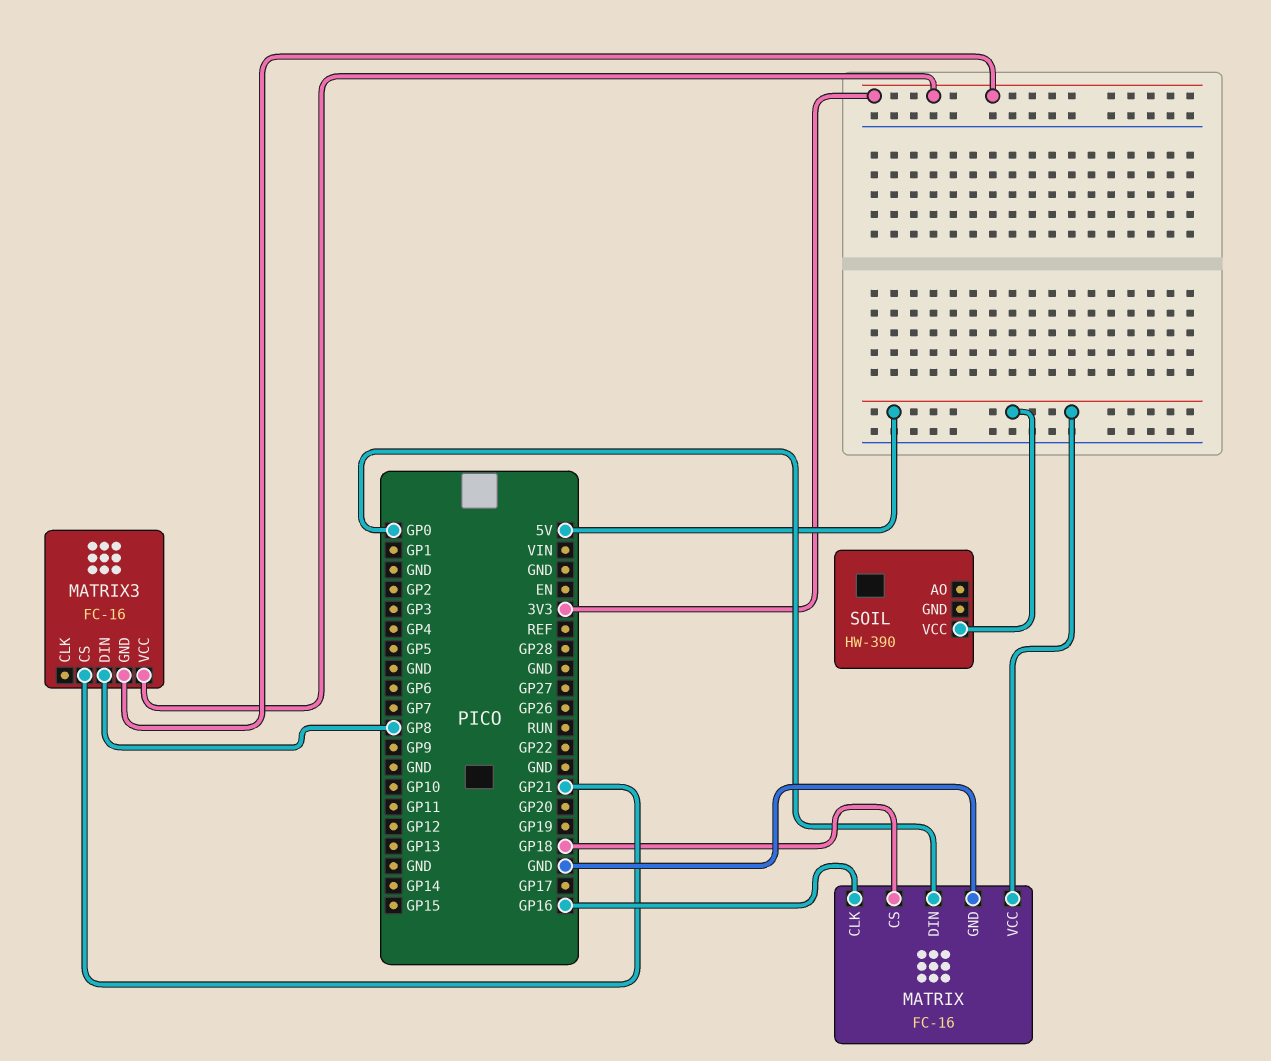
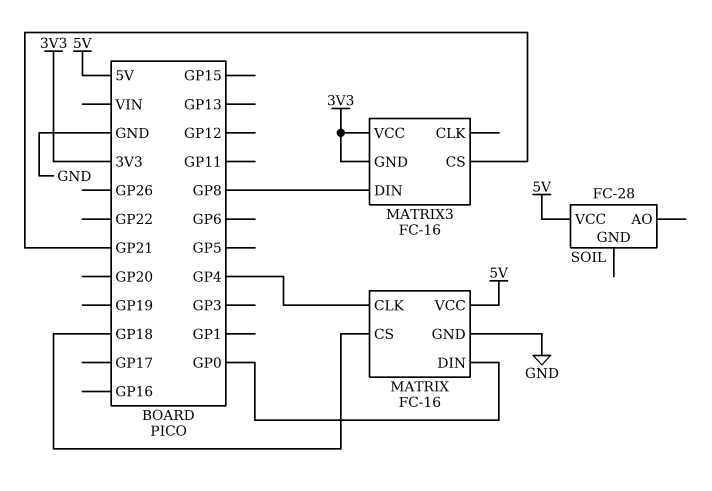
MATRIX pin CLK: GP16 -> GP4
SOIL: HW-390 -> FC-28

